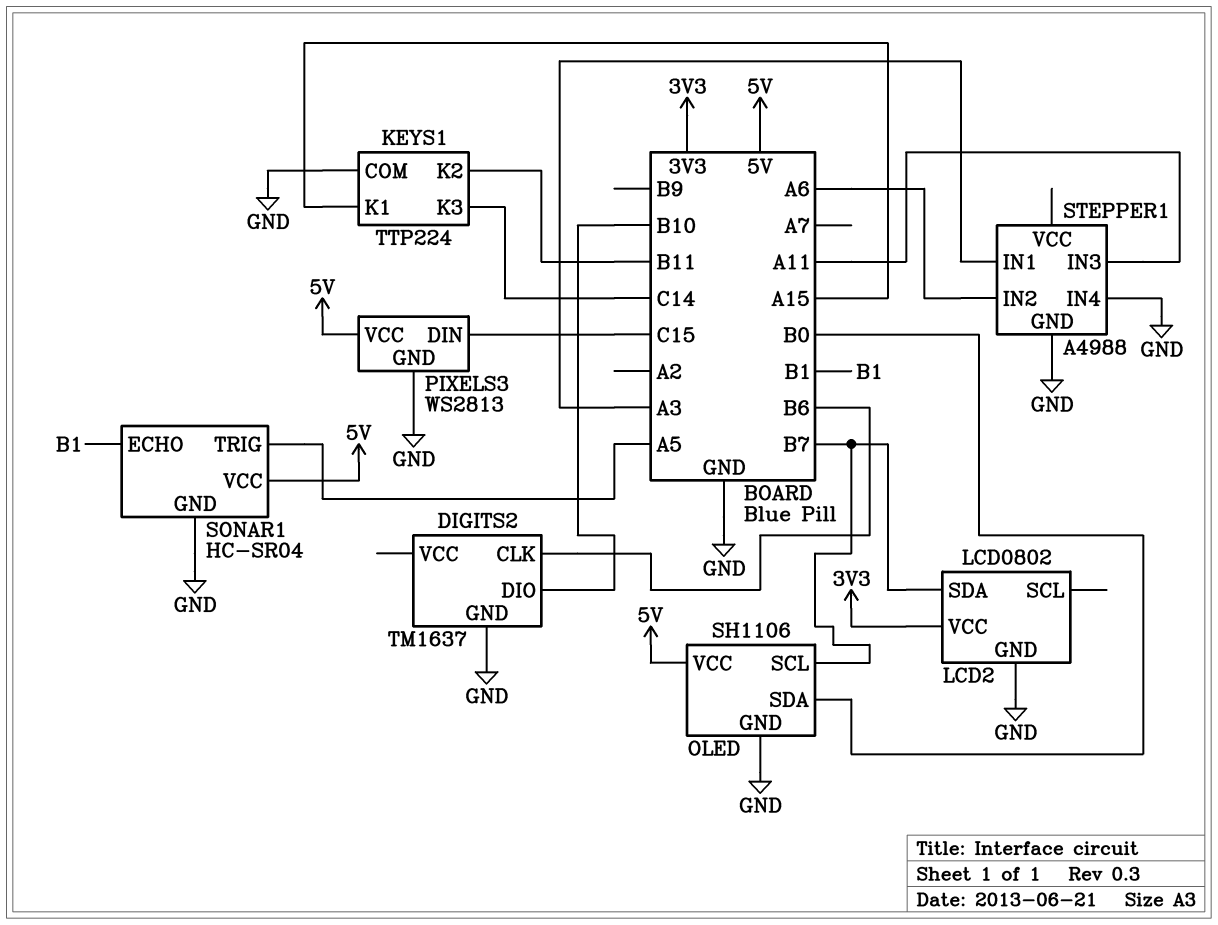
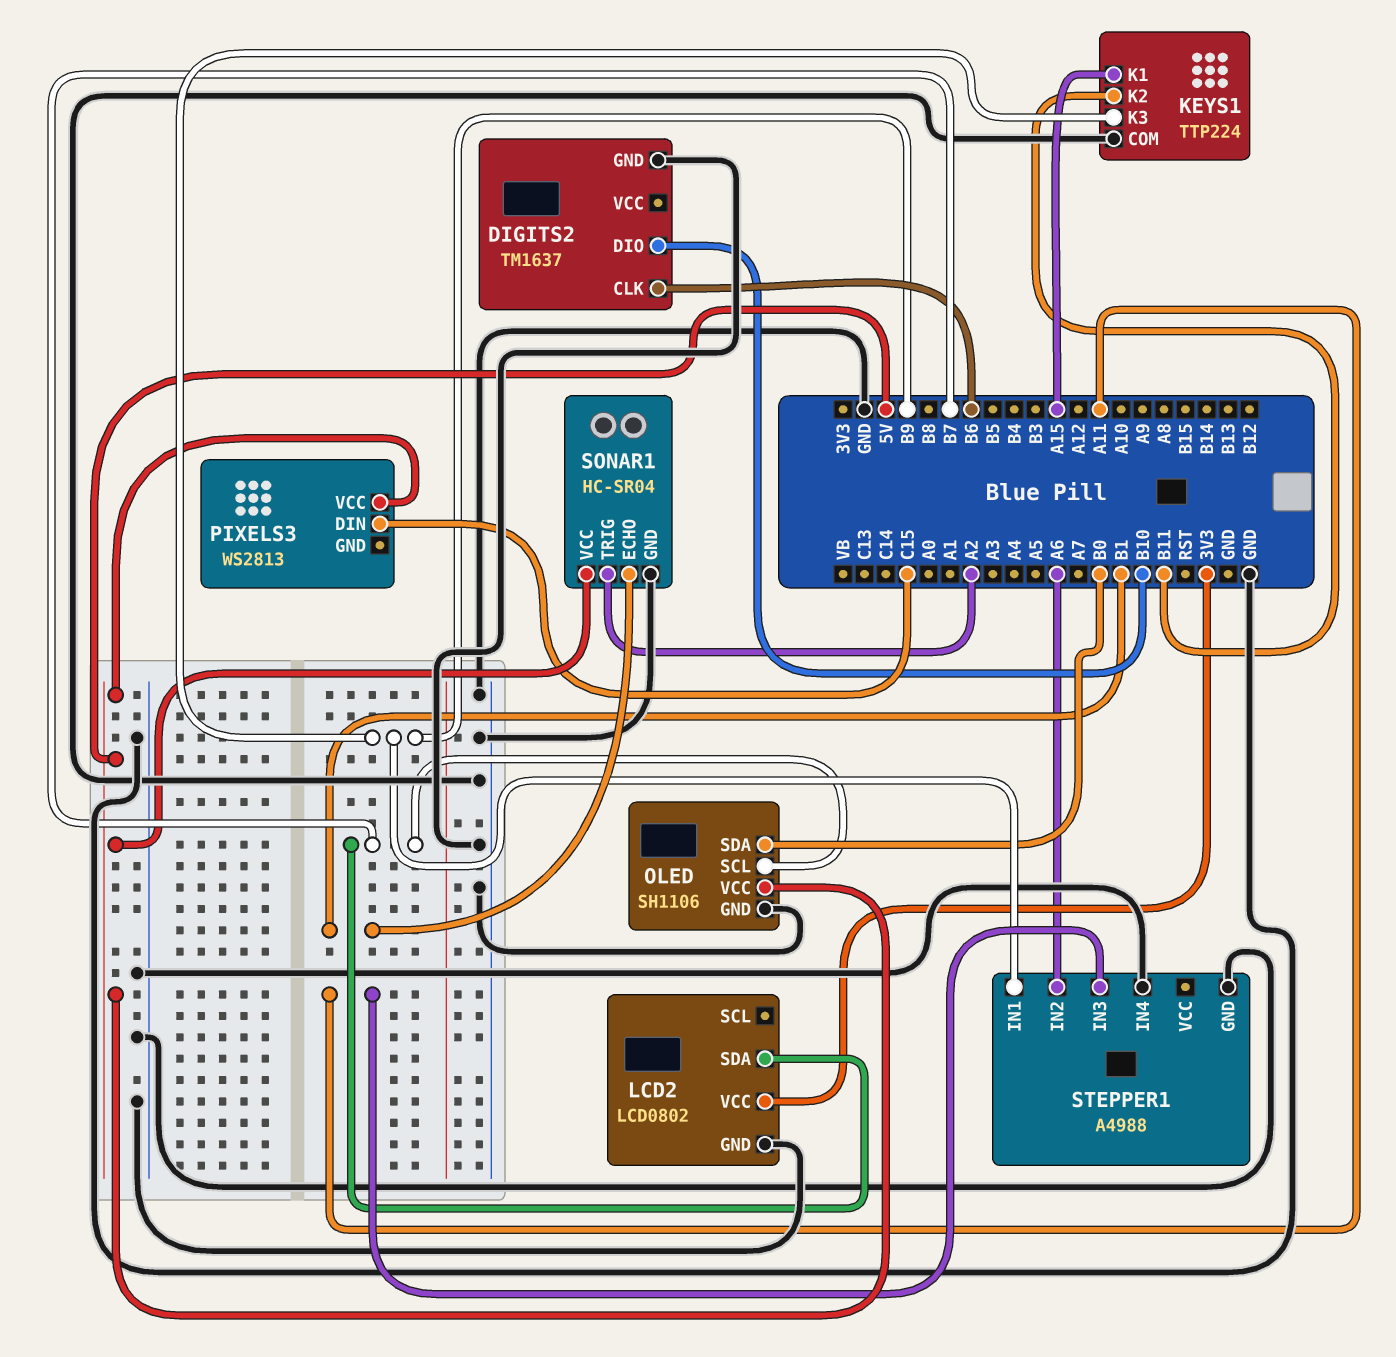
KEYS1 pin K3: C14 -> B9
PIXELS3 pin GND: GND -> none
SONAR1 pin TRIG: A5 -> A2
STEPPER1 pin IN1: A3 -> B9

